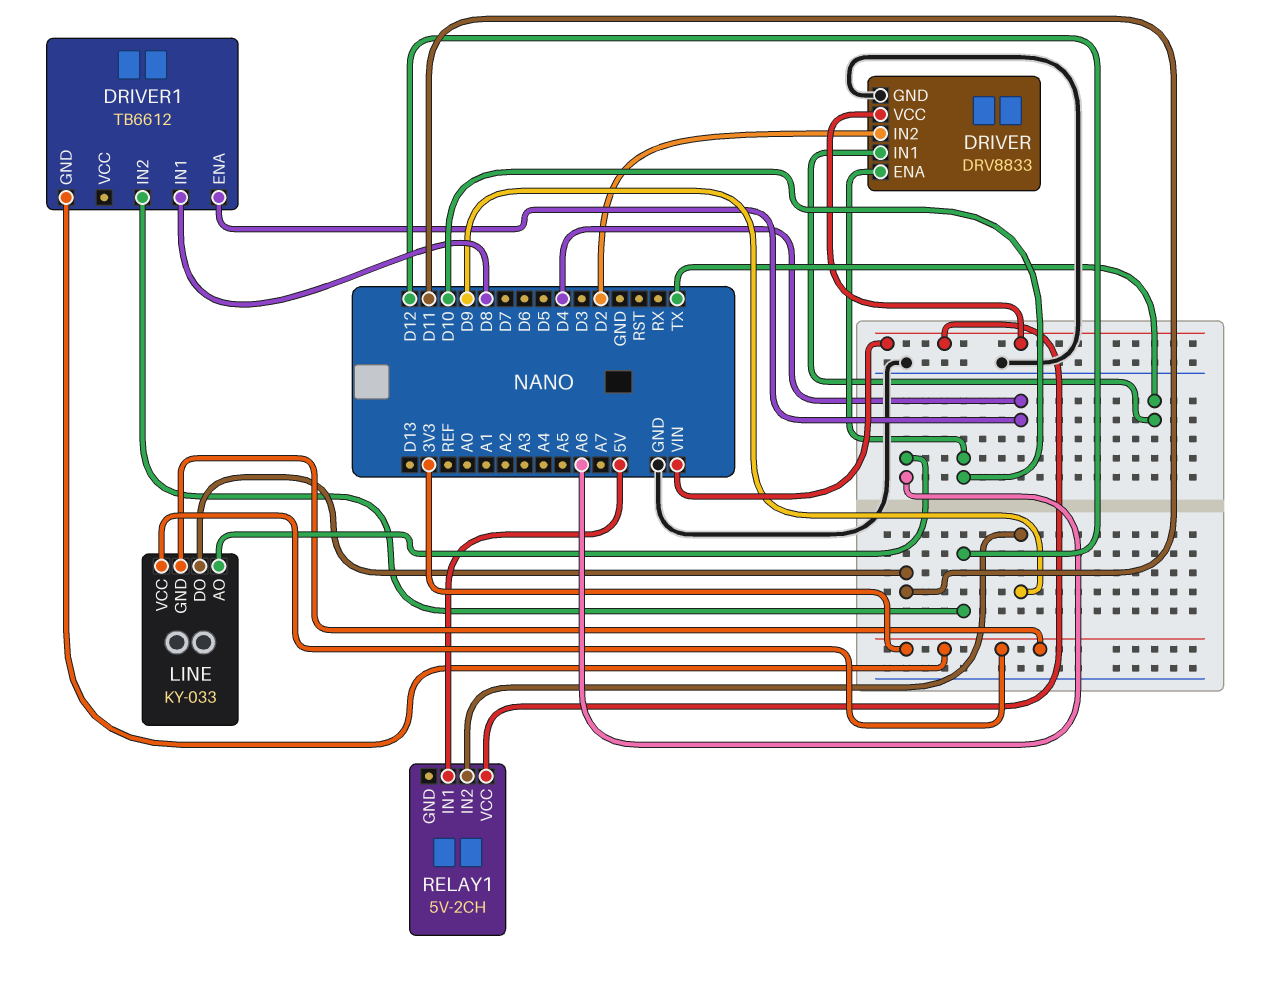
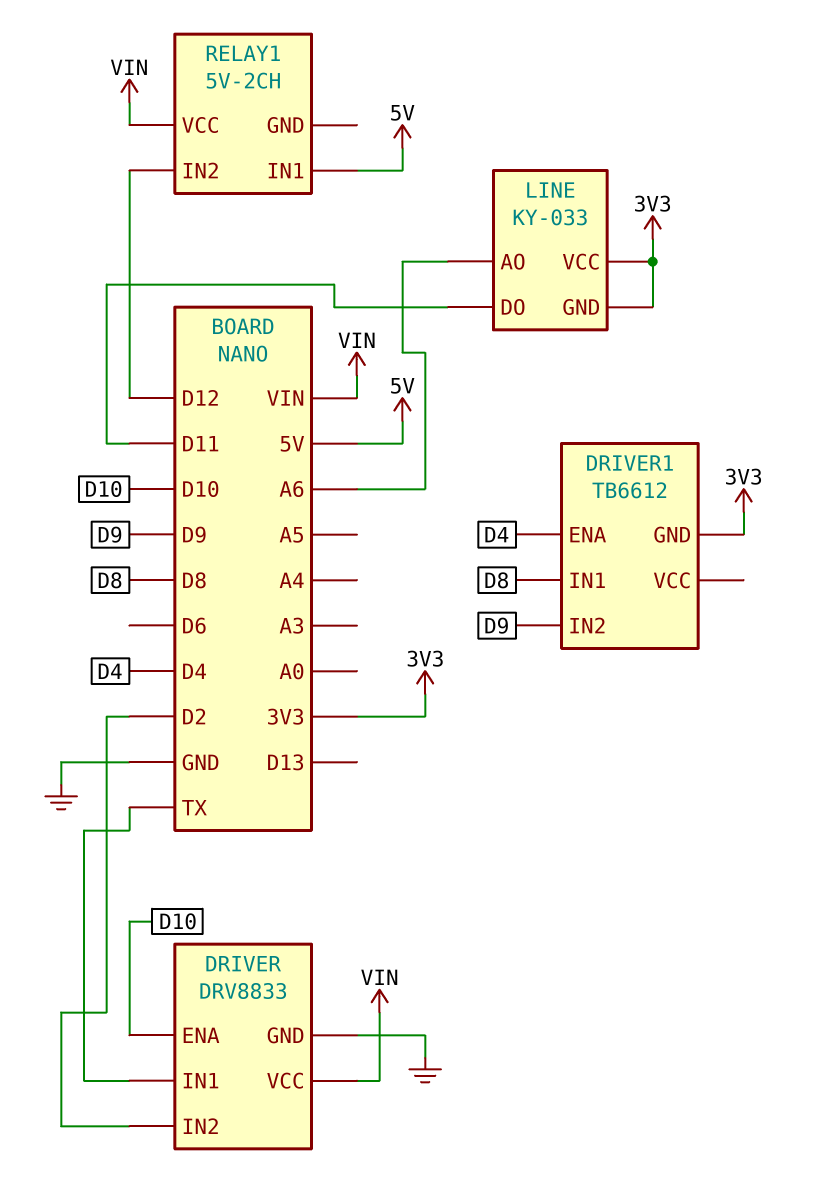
DRIVER1 pin IN2: D12 -> D9
RELAY1 pin IN2: D9 -> D12

